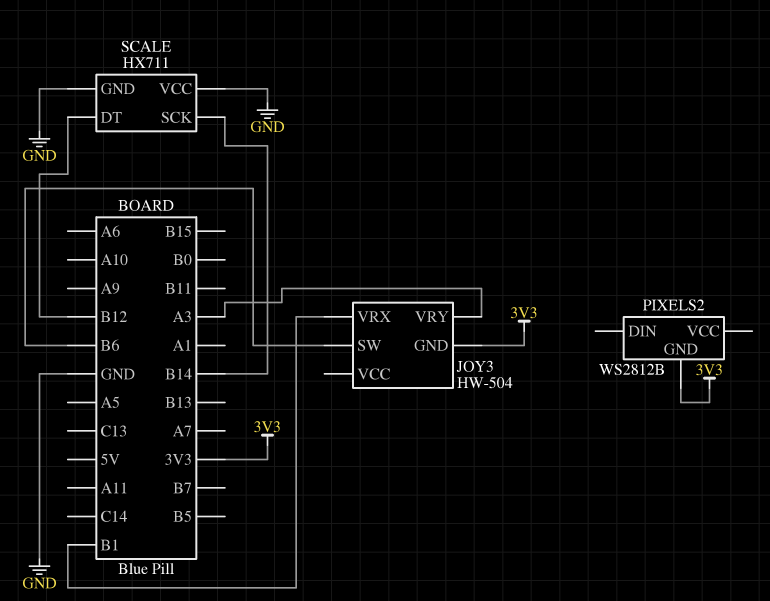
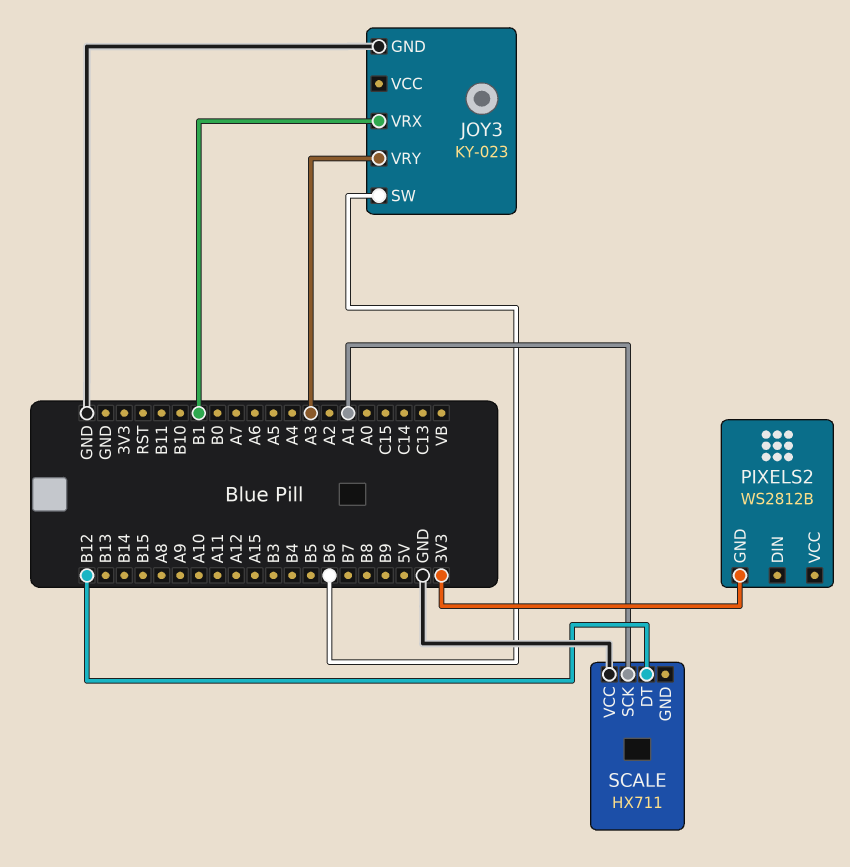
JOY3: HW-504 -> KY-023
JOY3 pin GND: 3V3 -> GND
SCALE pin GND: GND -> none
SCALE pin SCK: B14 -> A1

